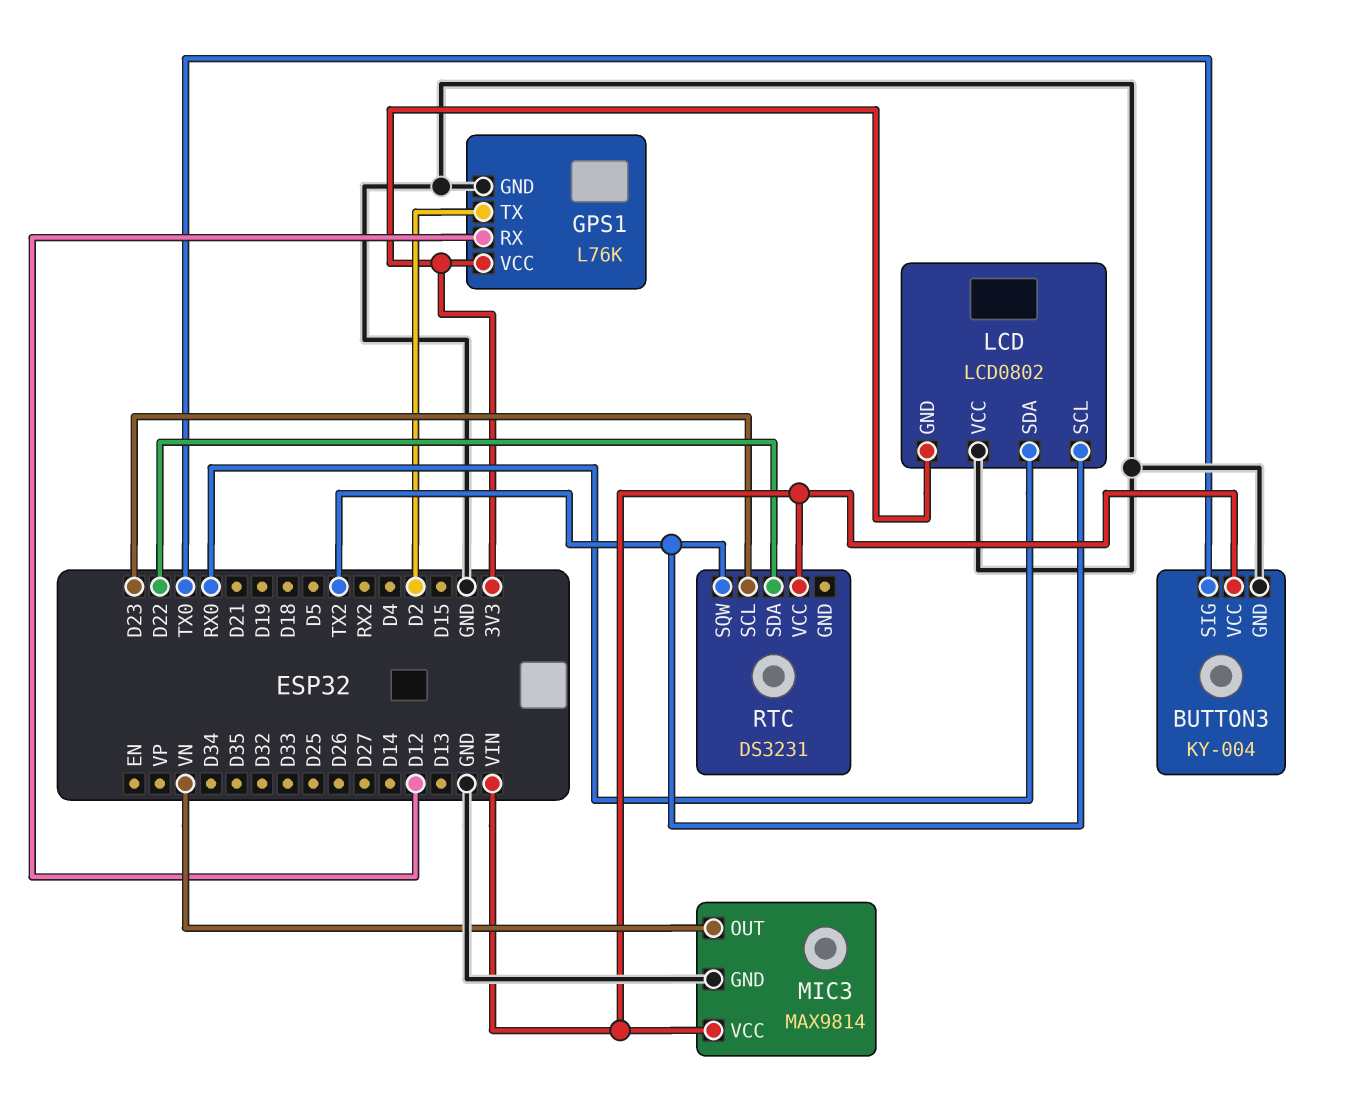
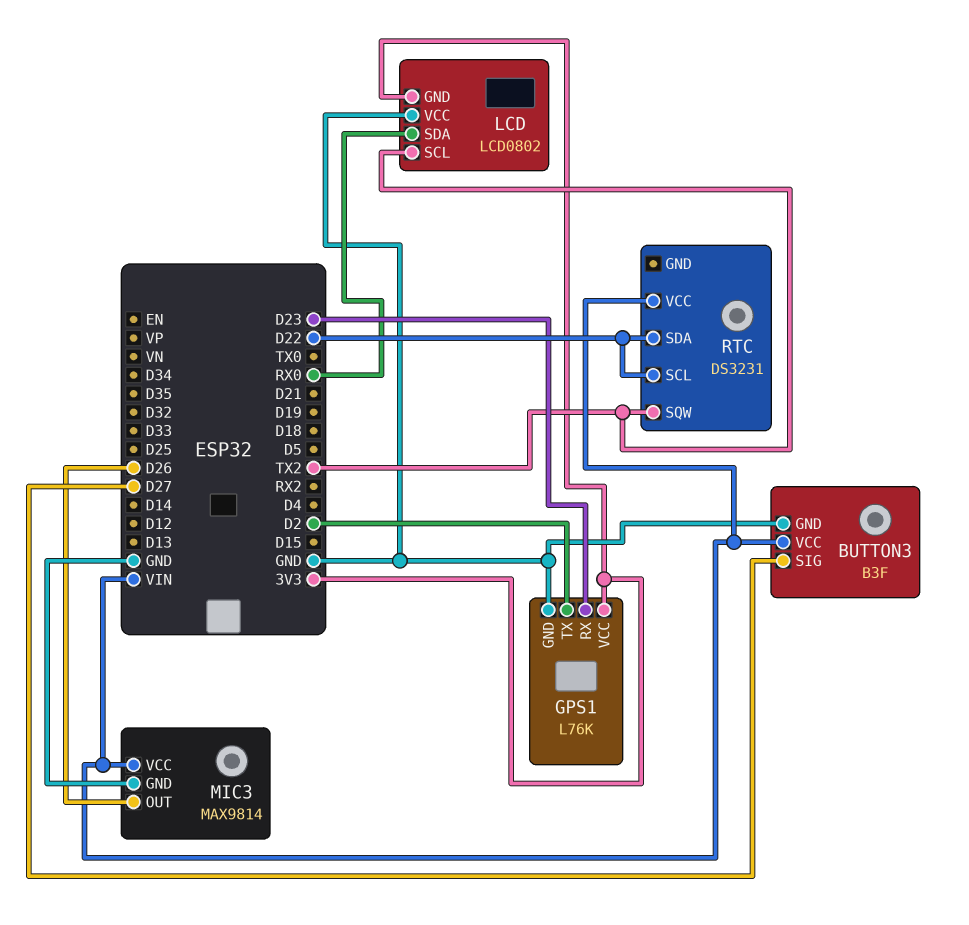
BUTTON3: KY-004 -> B3F
BUTTON3 pin SIG: TX0 -> D27
GPS1 pin RX: D12 -> D23
MIC3 pin OUT: VN -> D26
RTC pin SCL: D23 -> D22

